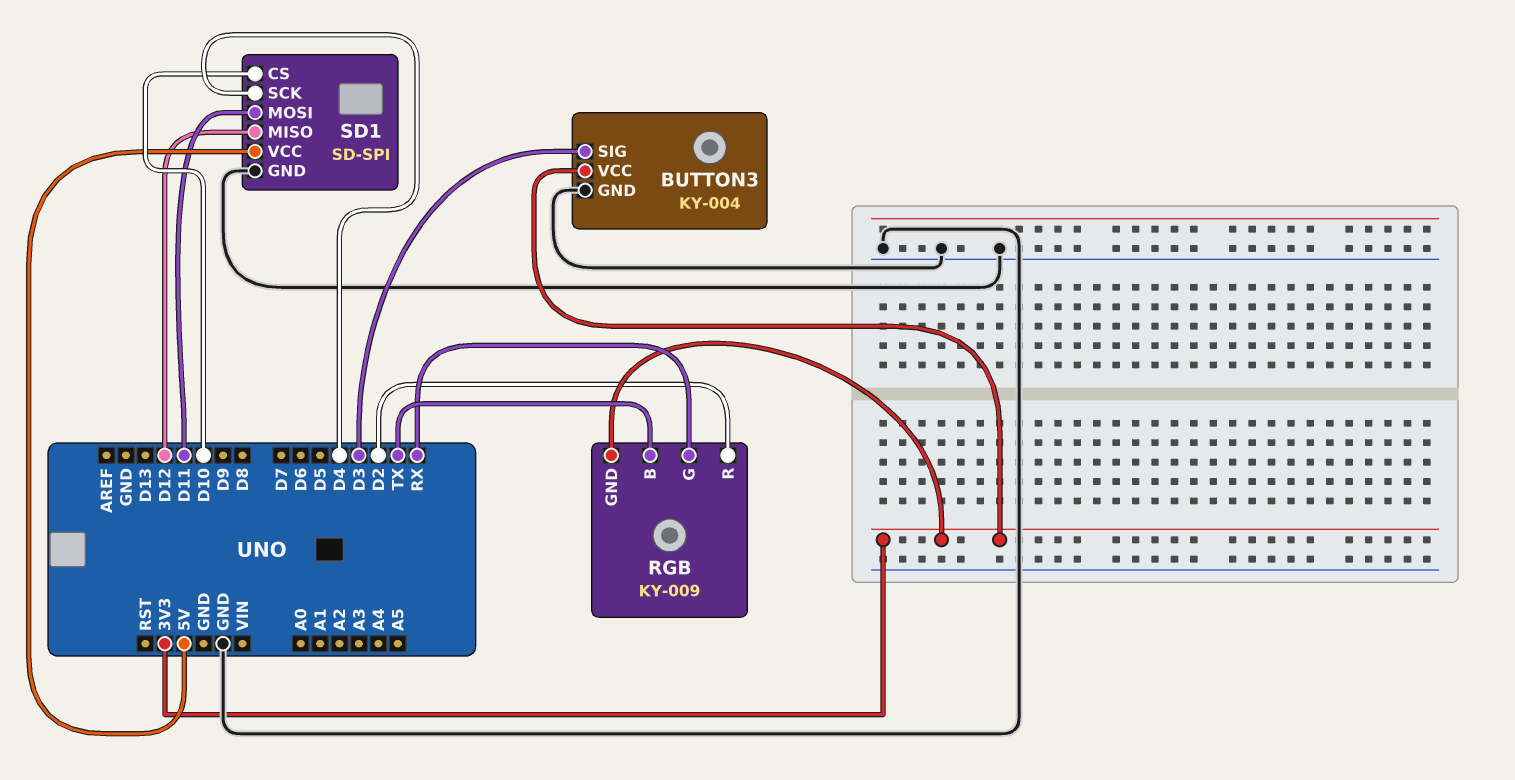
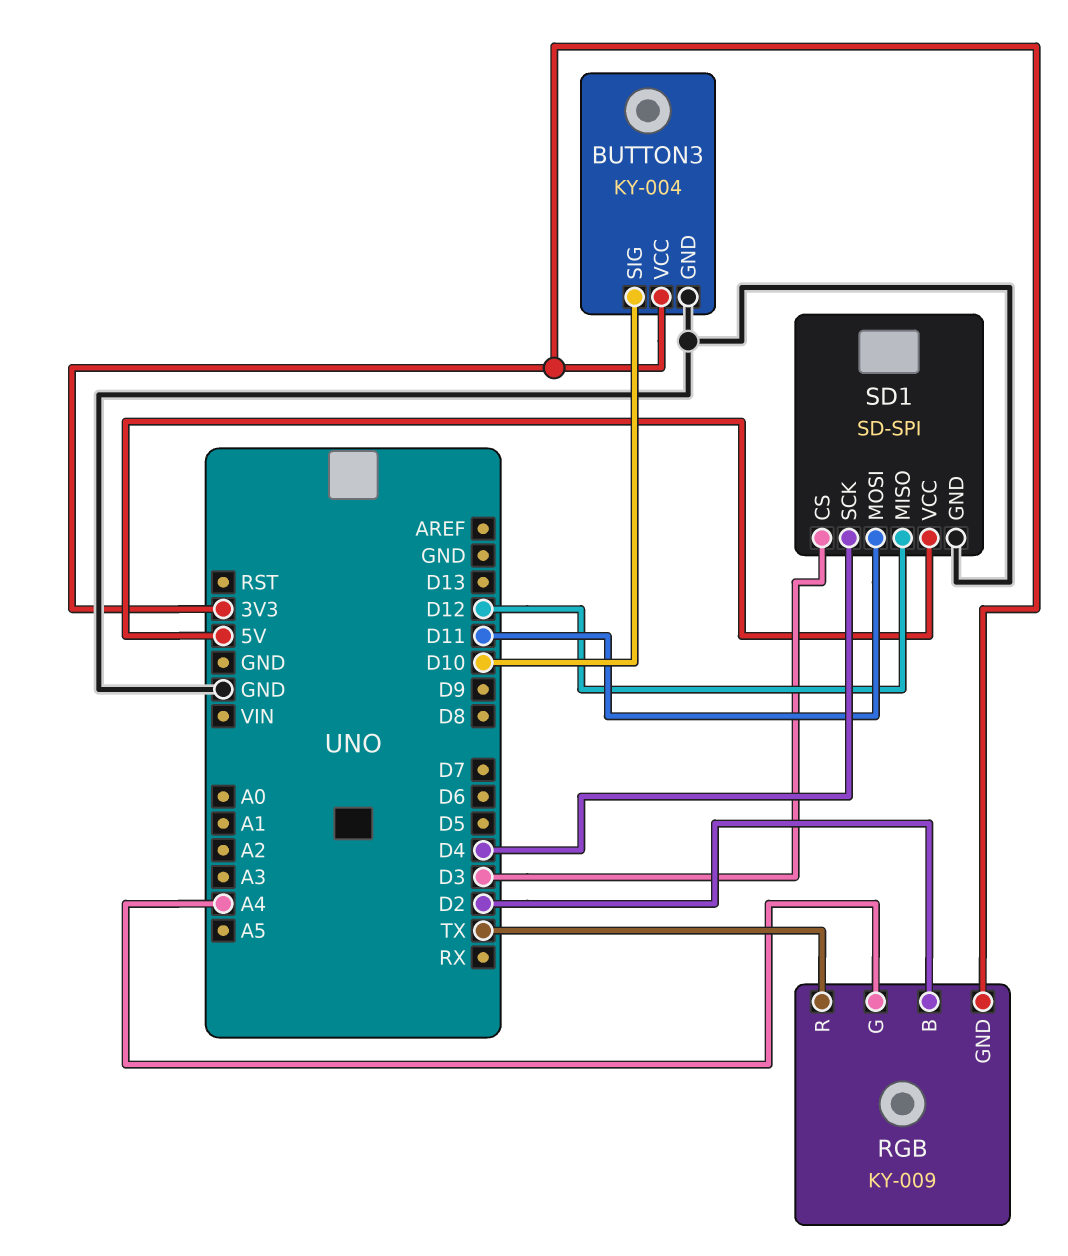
BUTTON3 pin SIG: D3 -> D10
RGB pin B: TX -> D2
RGB pin G: RX -> A4
RGB pin R: D2 -> TX
SD1 pin CS: D10 -> D3

